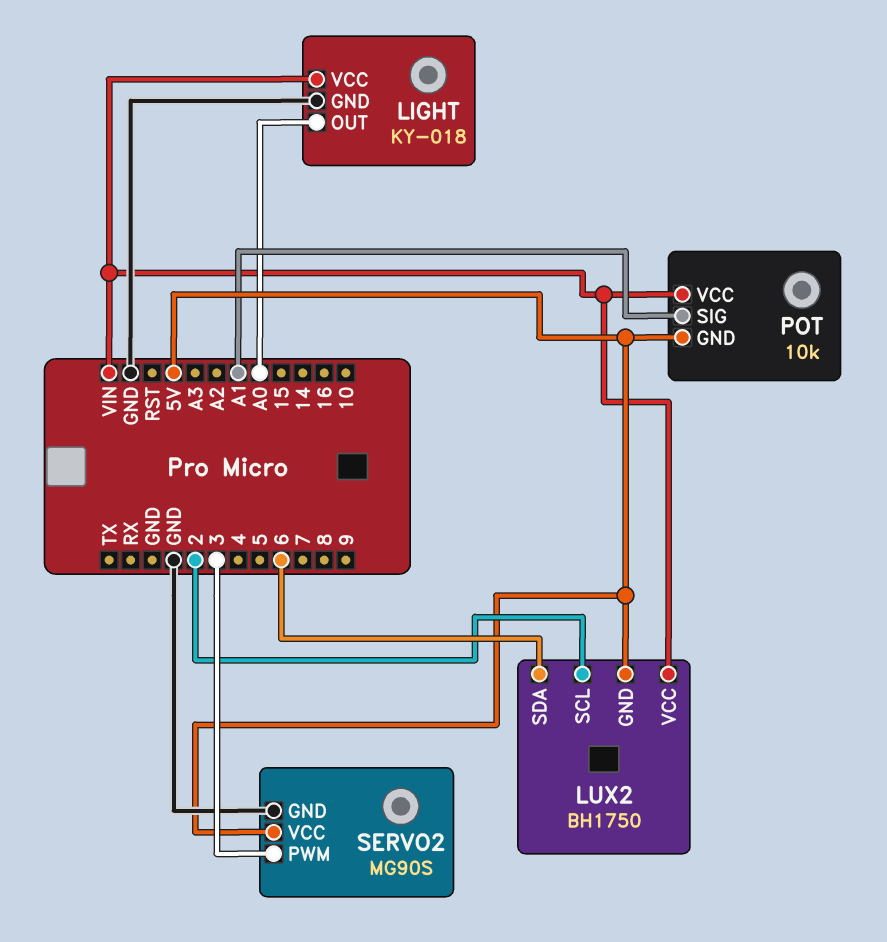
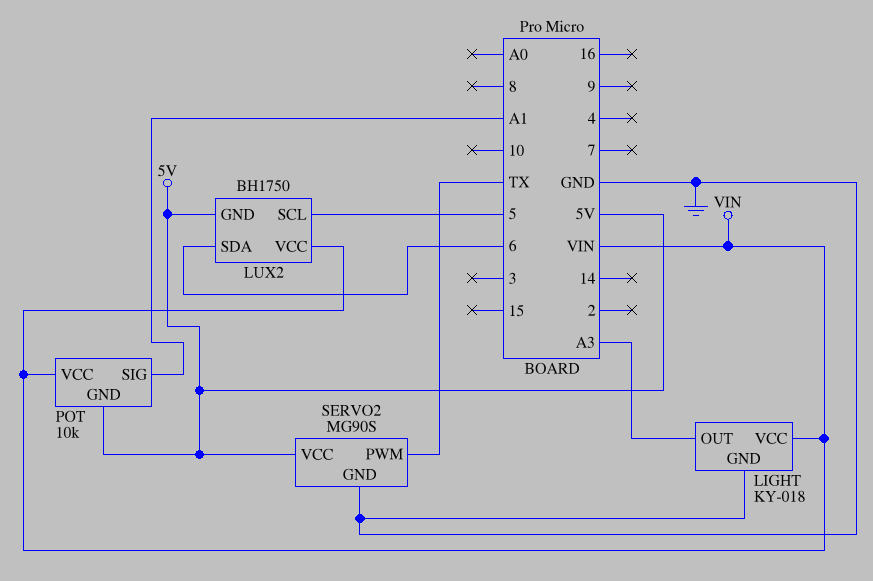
LIGHT pin OUT: A0 -> A3
LUX2 pin SCL: 2 -> 5
SERVO2 pin PWM: 3 -> TX

